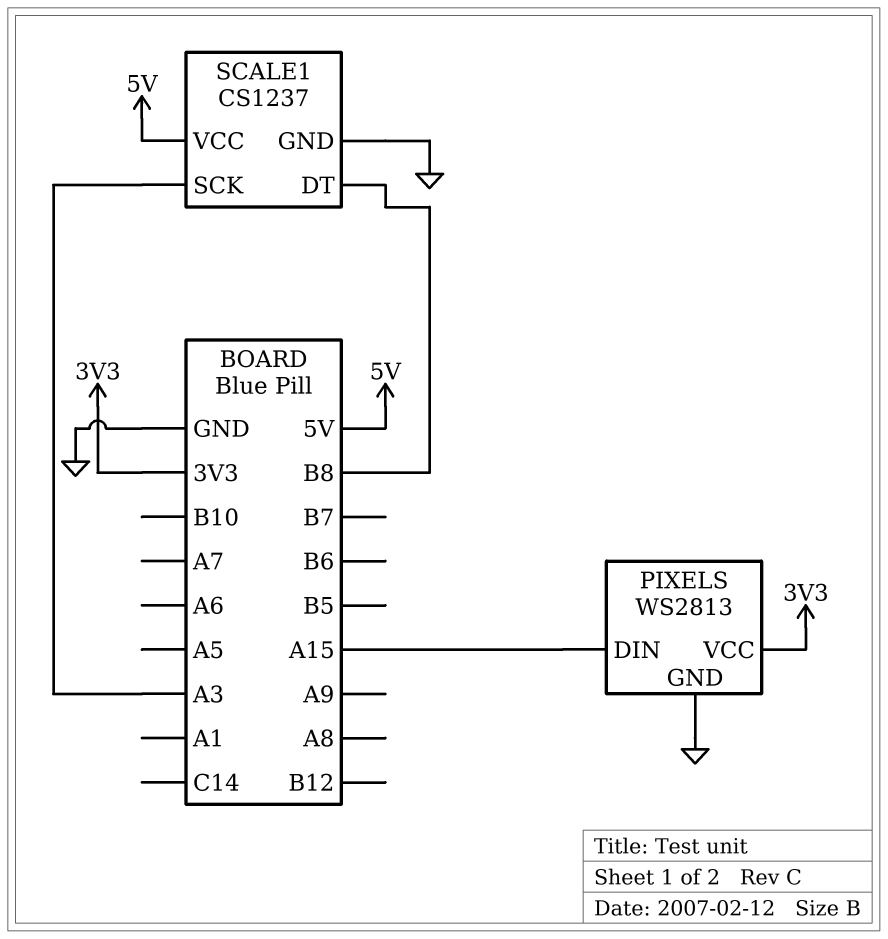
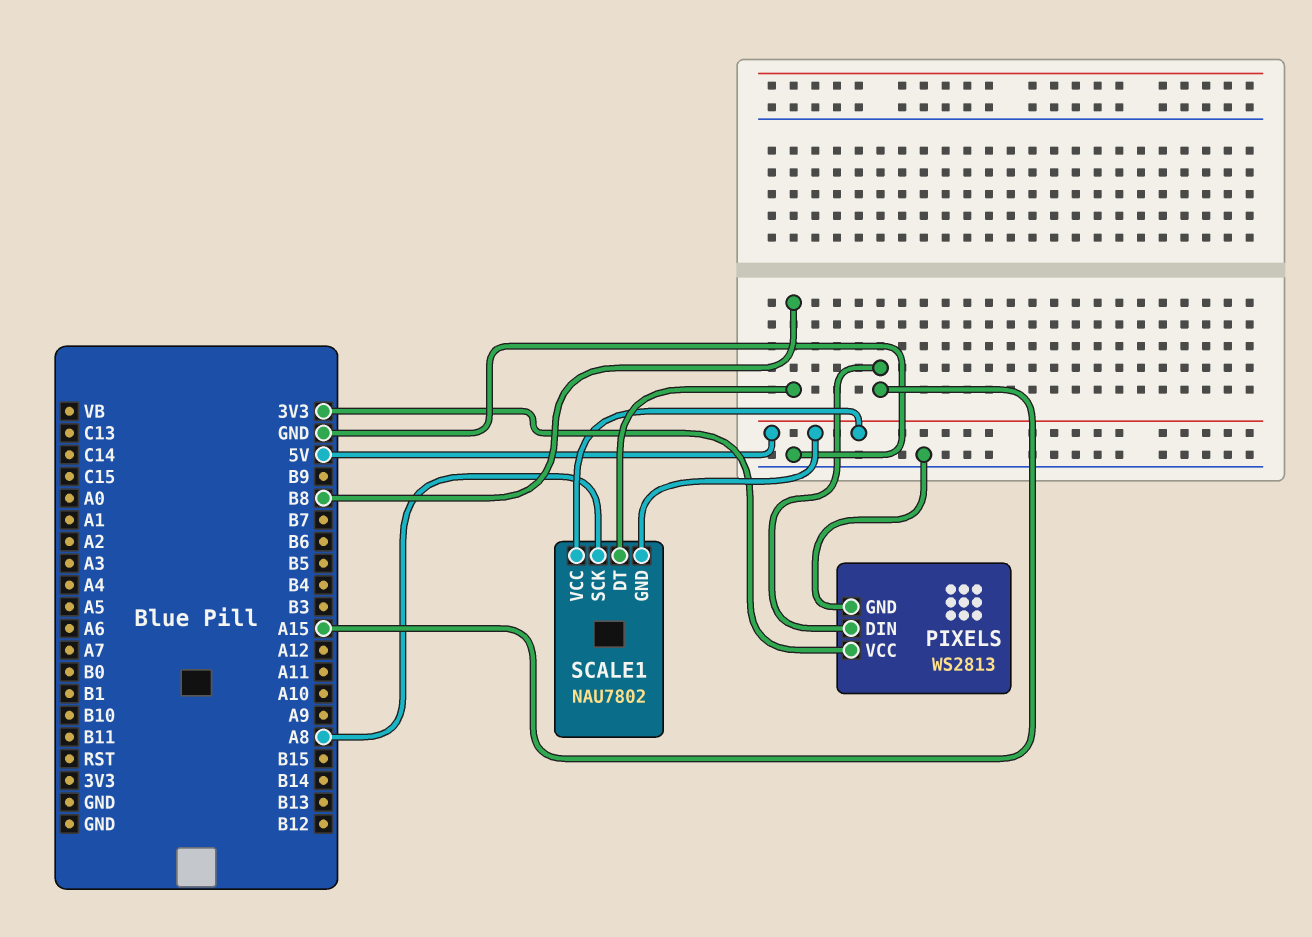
SCALE1: CS1237 -> NAU7802
SCALE1 pin GND: GND -> 5V
SCALE1 pin SCK: A3 -> A8

